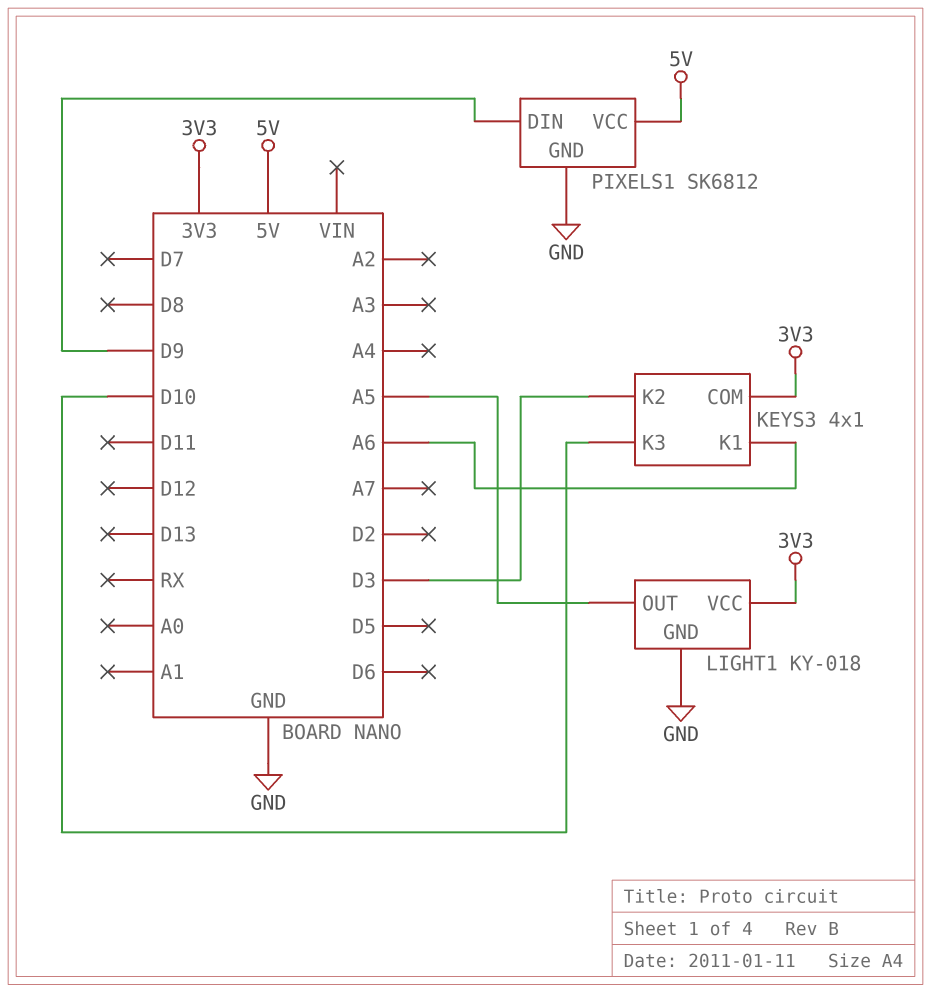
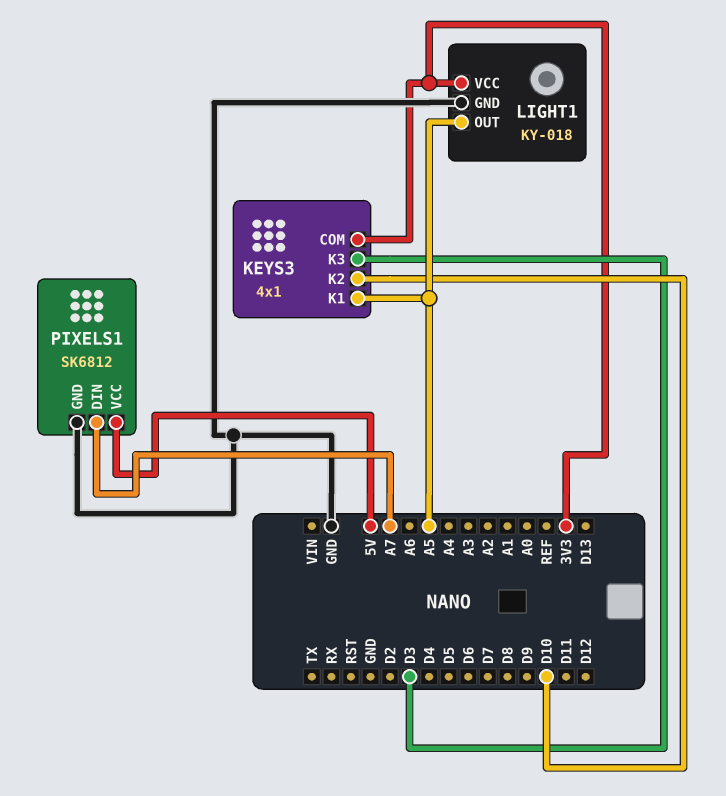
KEYS3 pin K1: A6 -> A5
KEYS3 pin K2: D3 -> D10
KEYS3 pin K3: D10 -> D3
PIXELS1 pin DIN: D9 -> A7

